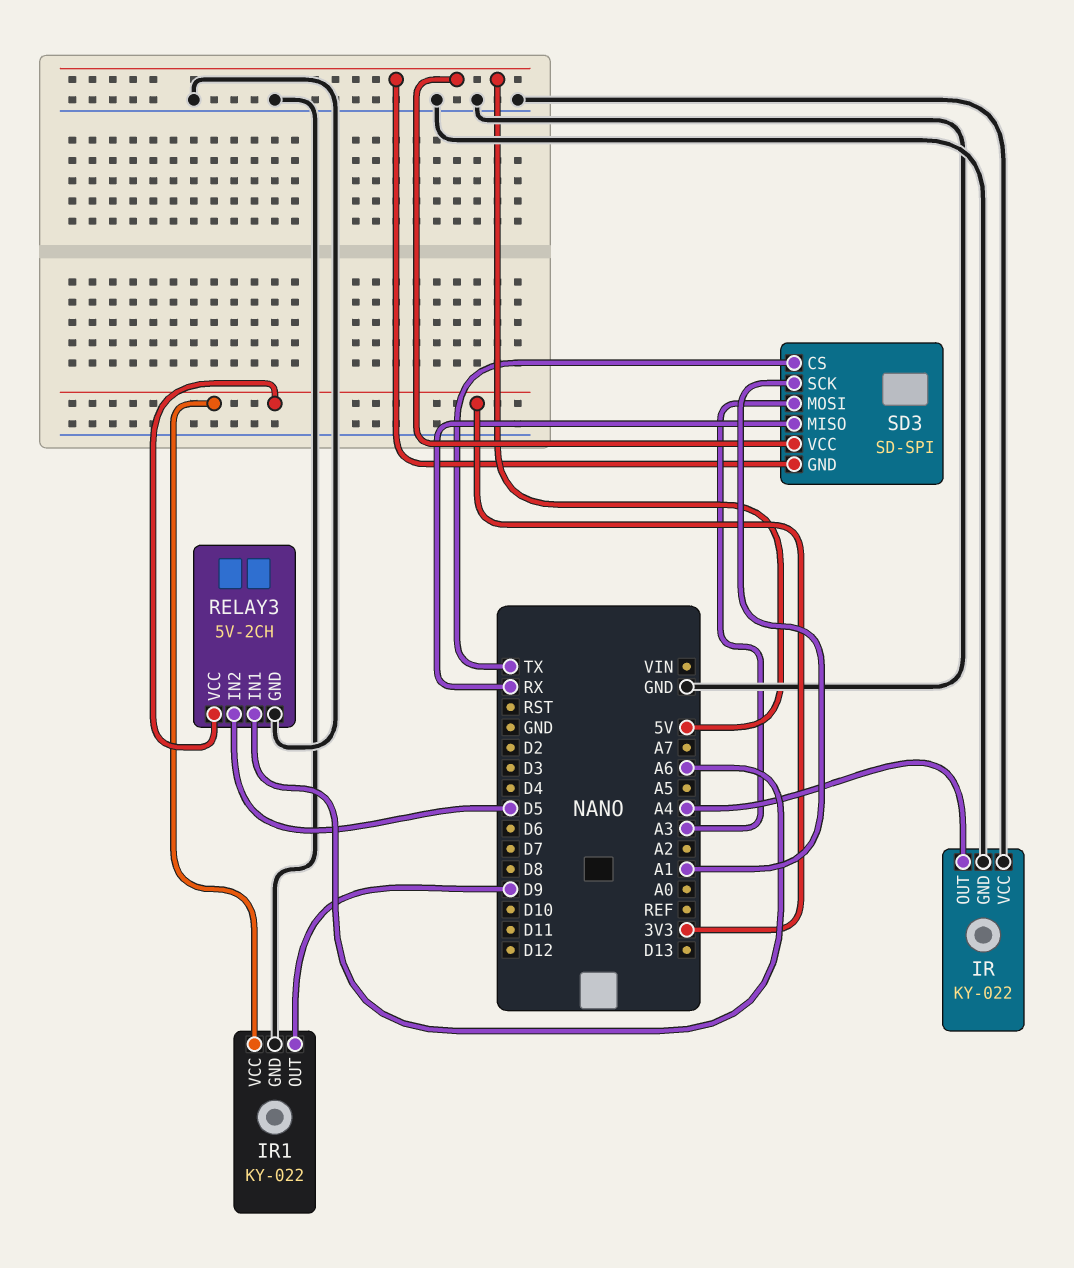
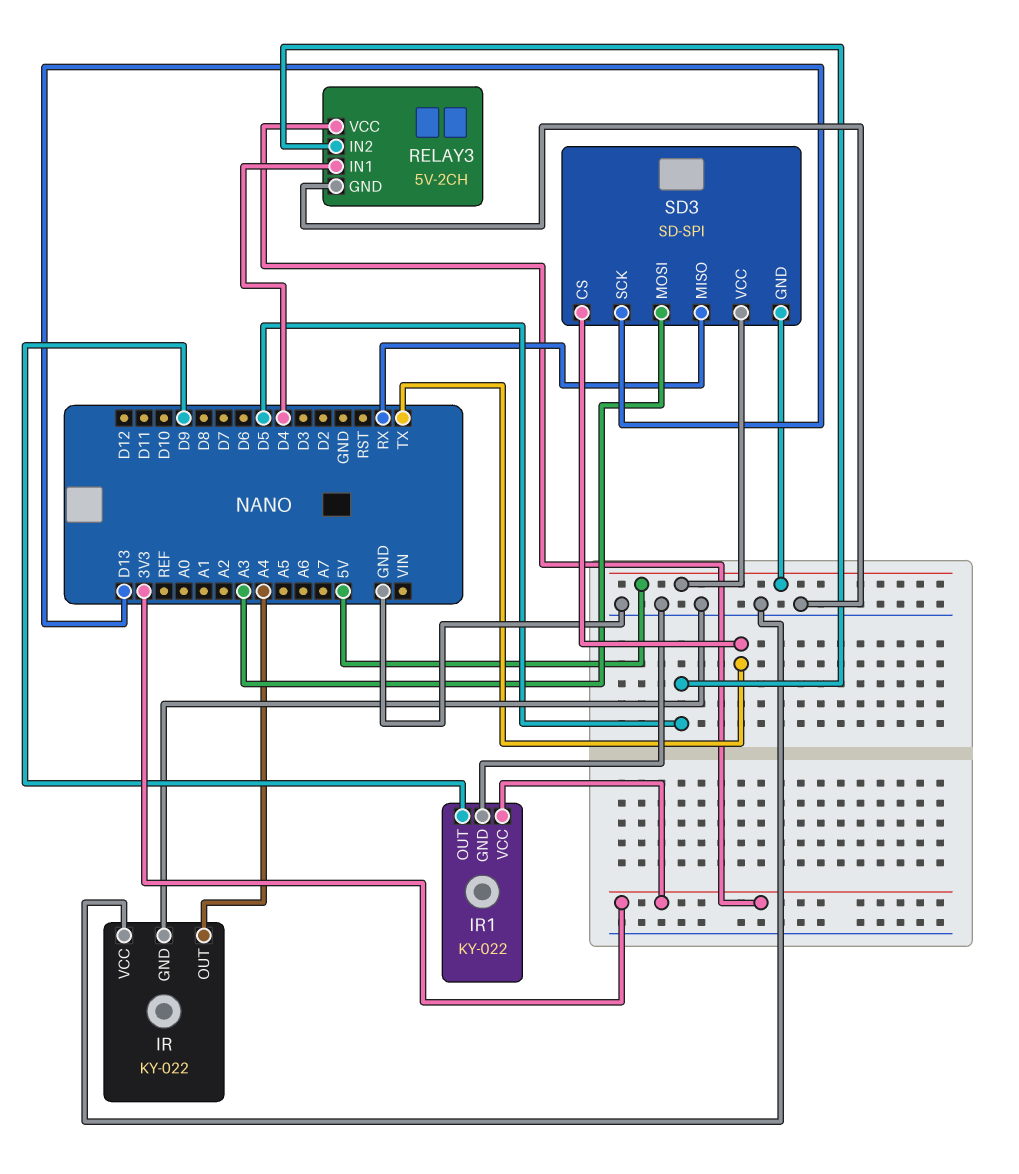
RELAY3 pin IN1: A6 -> D4
SD3 pin SCK: A1 -> D13

